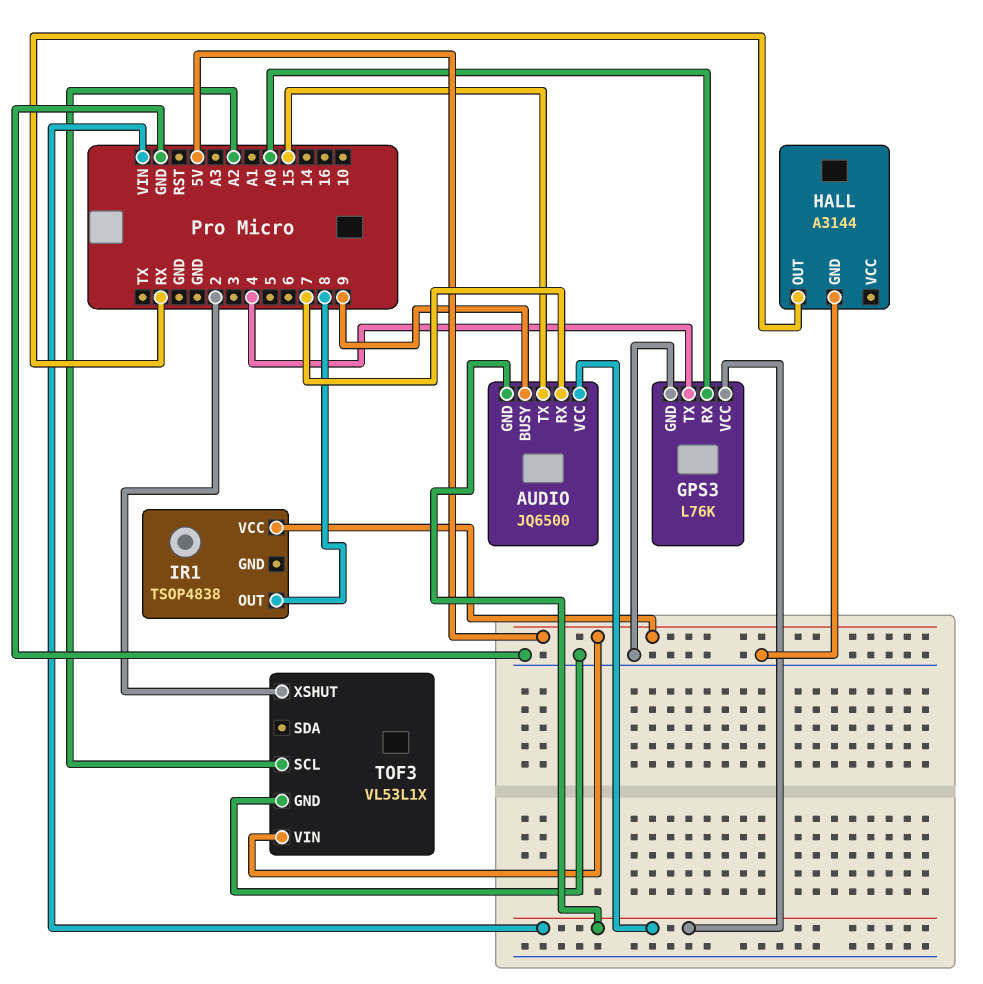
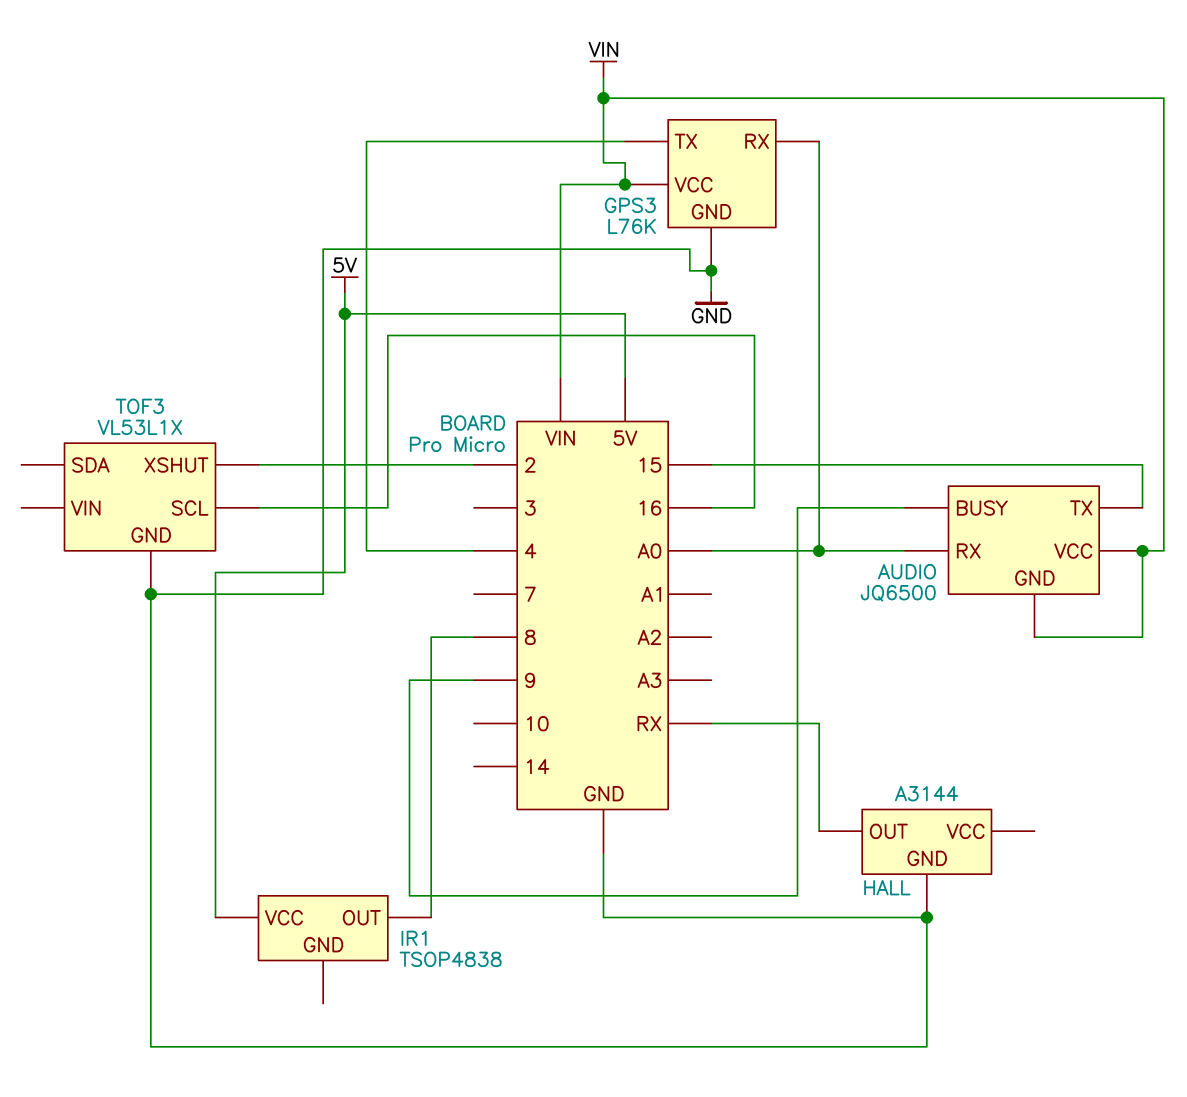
AUDIO pin RX: 7 -> A0
TOF3 pin SCL: A2 -> 16
TOF3 pin VIN: 5V -> none

